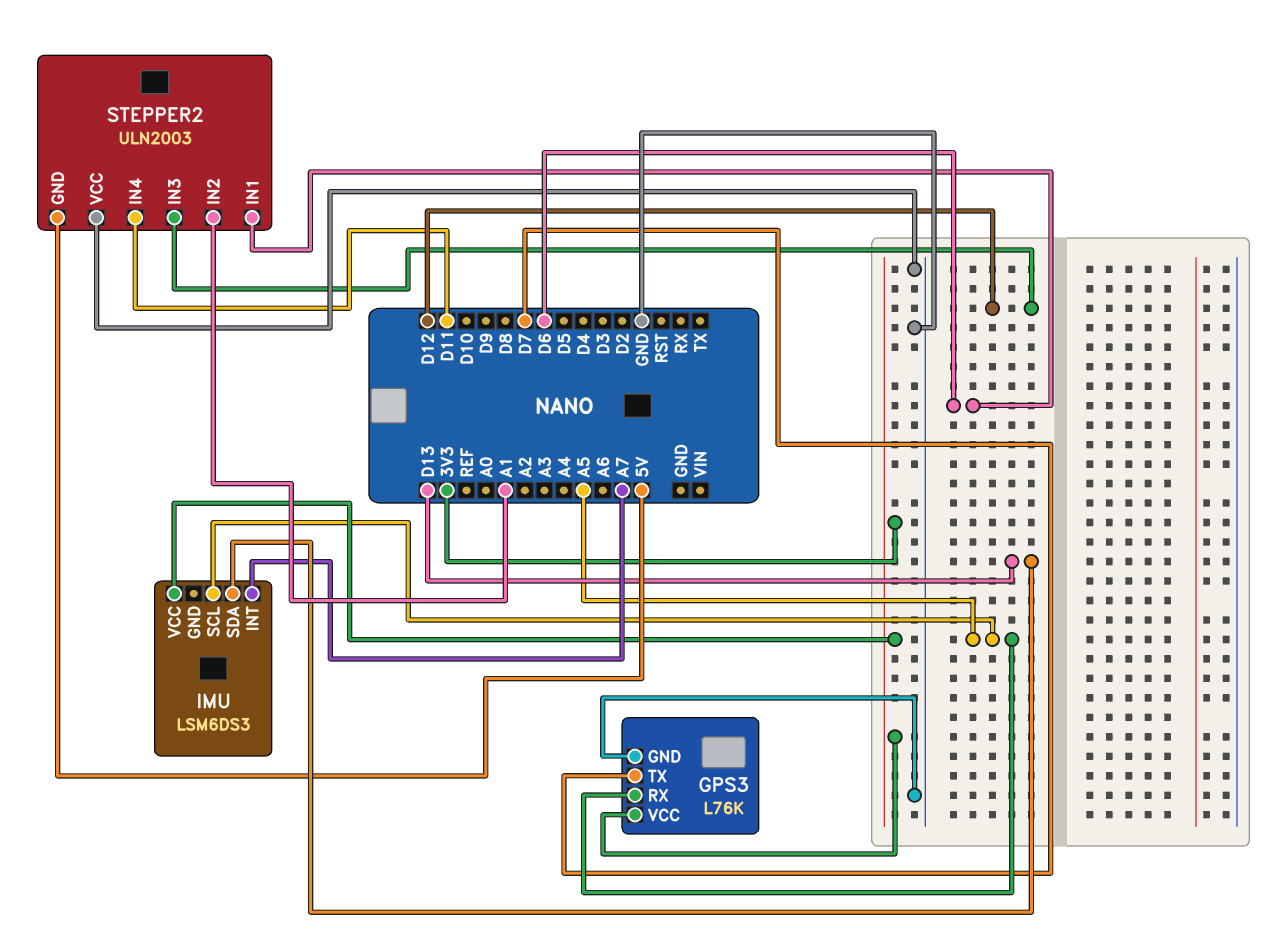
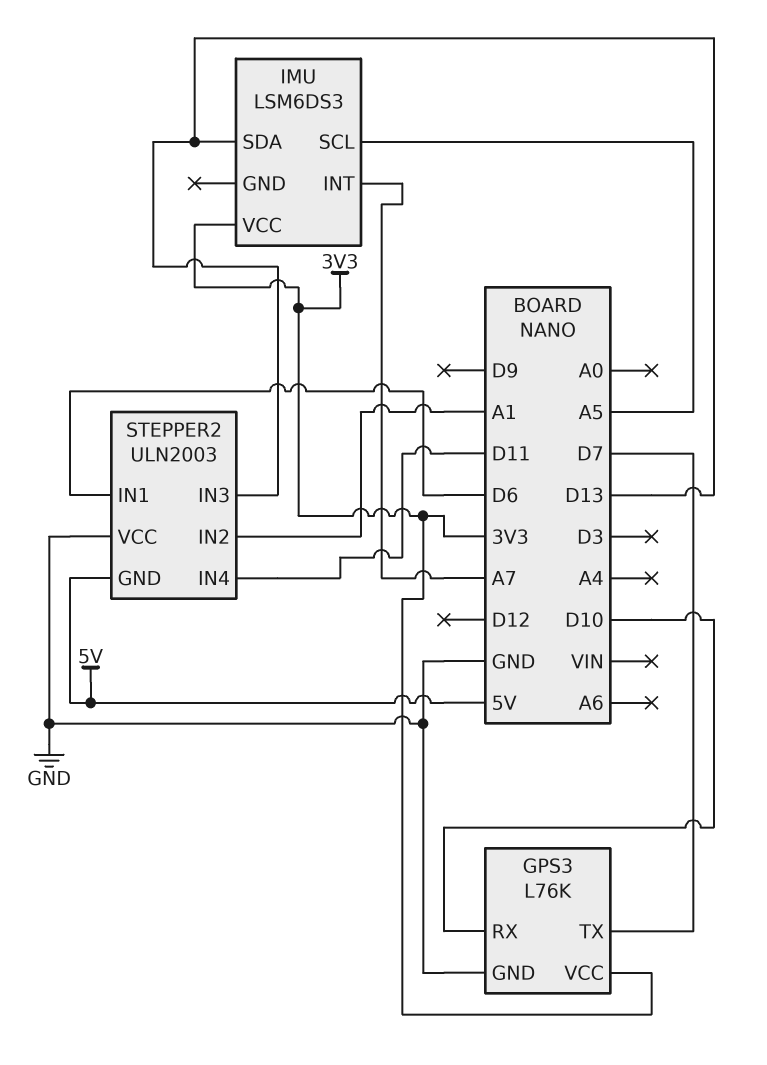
GPS3 pin RX: A5 -> D10
STEPPER2 pin IN3: D12 -> D13

